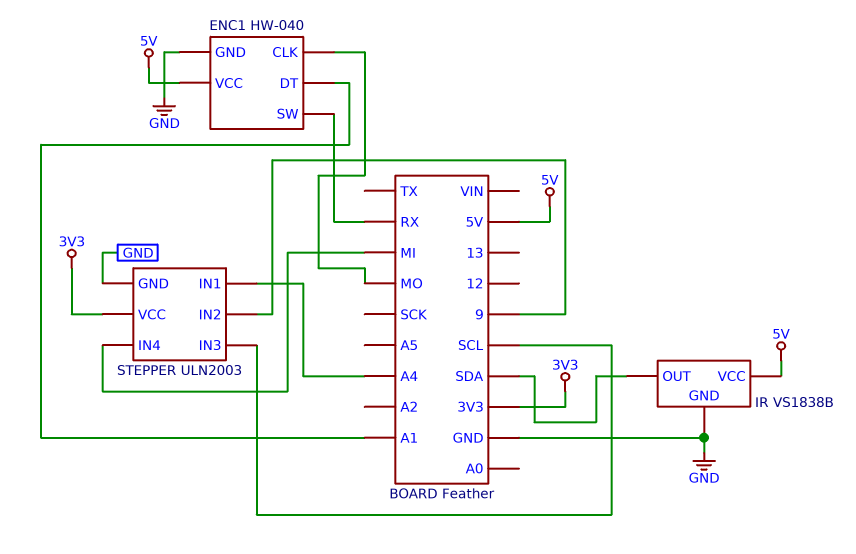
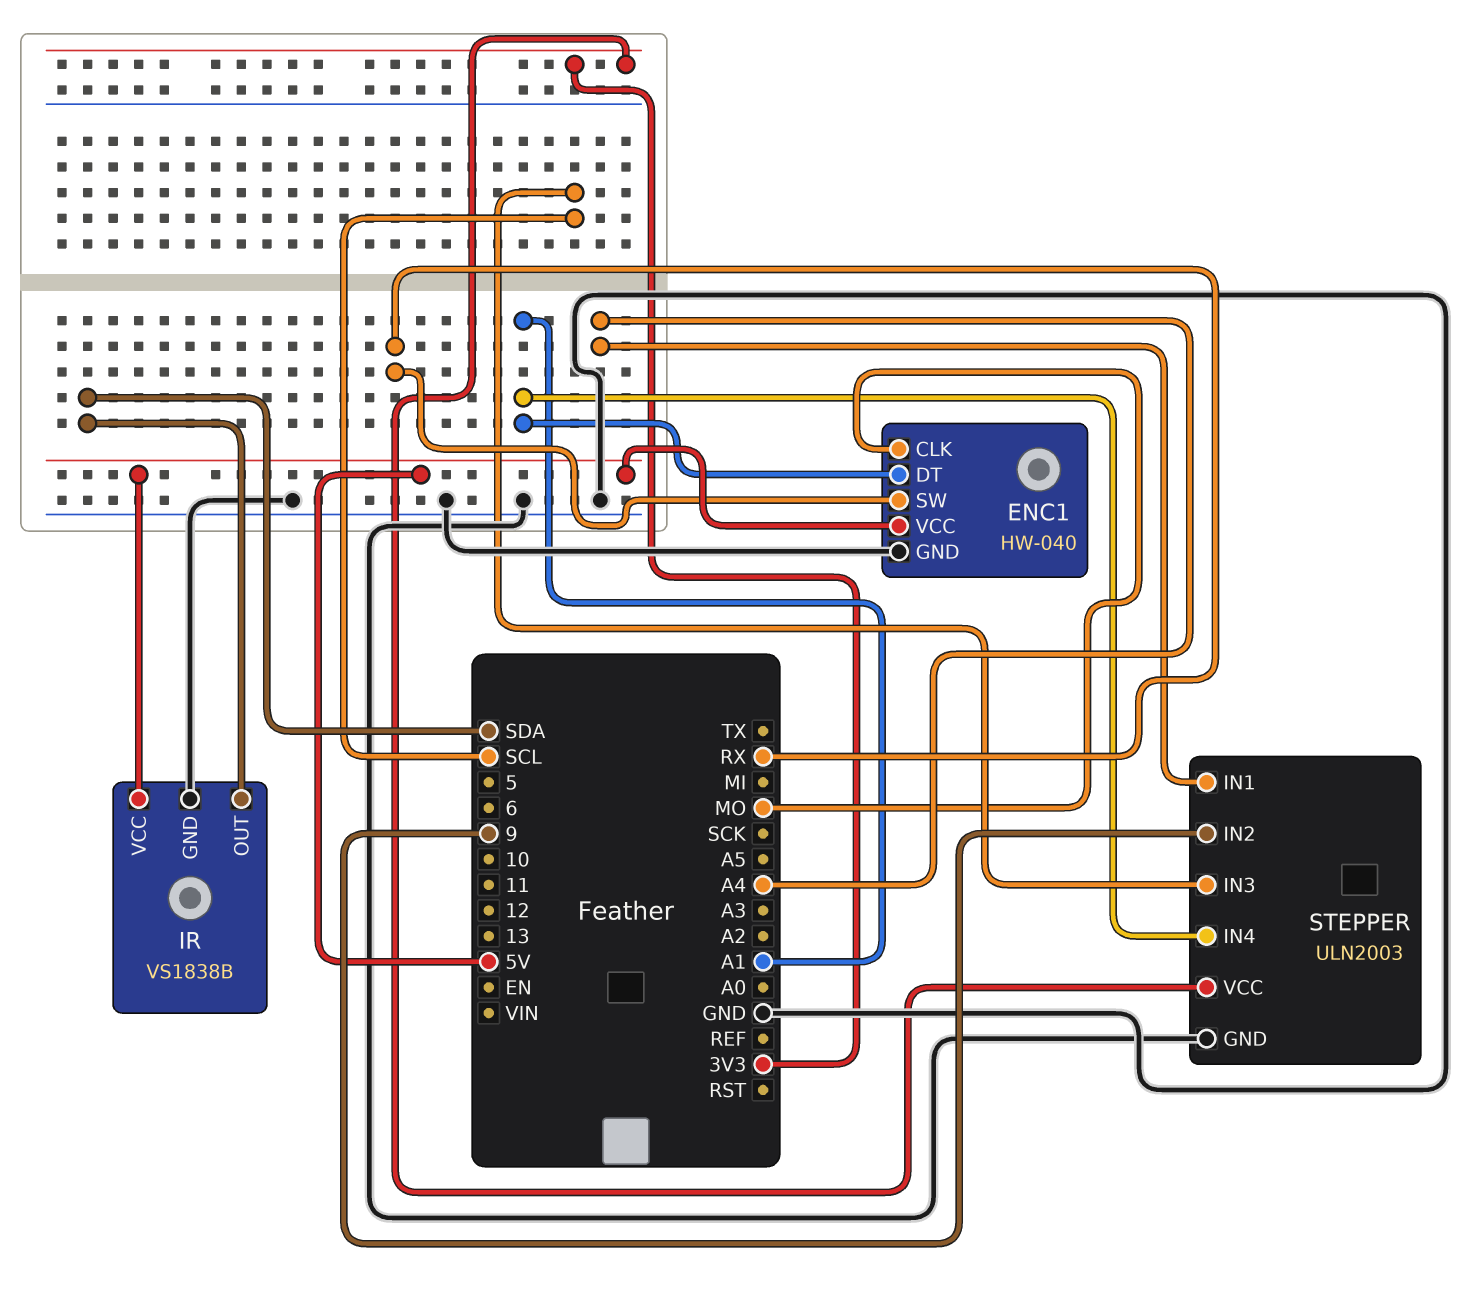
STEPPER pin IN4: MI -> A1

